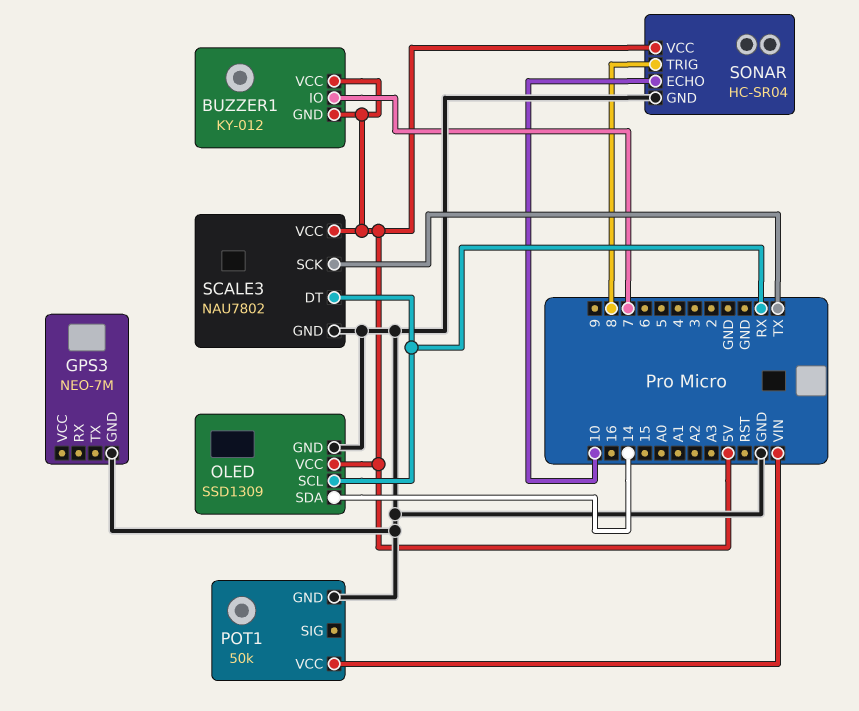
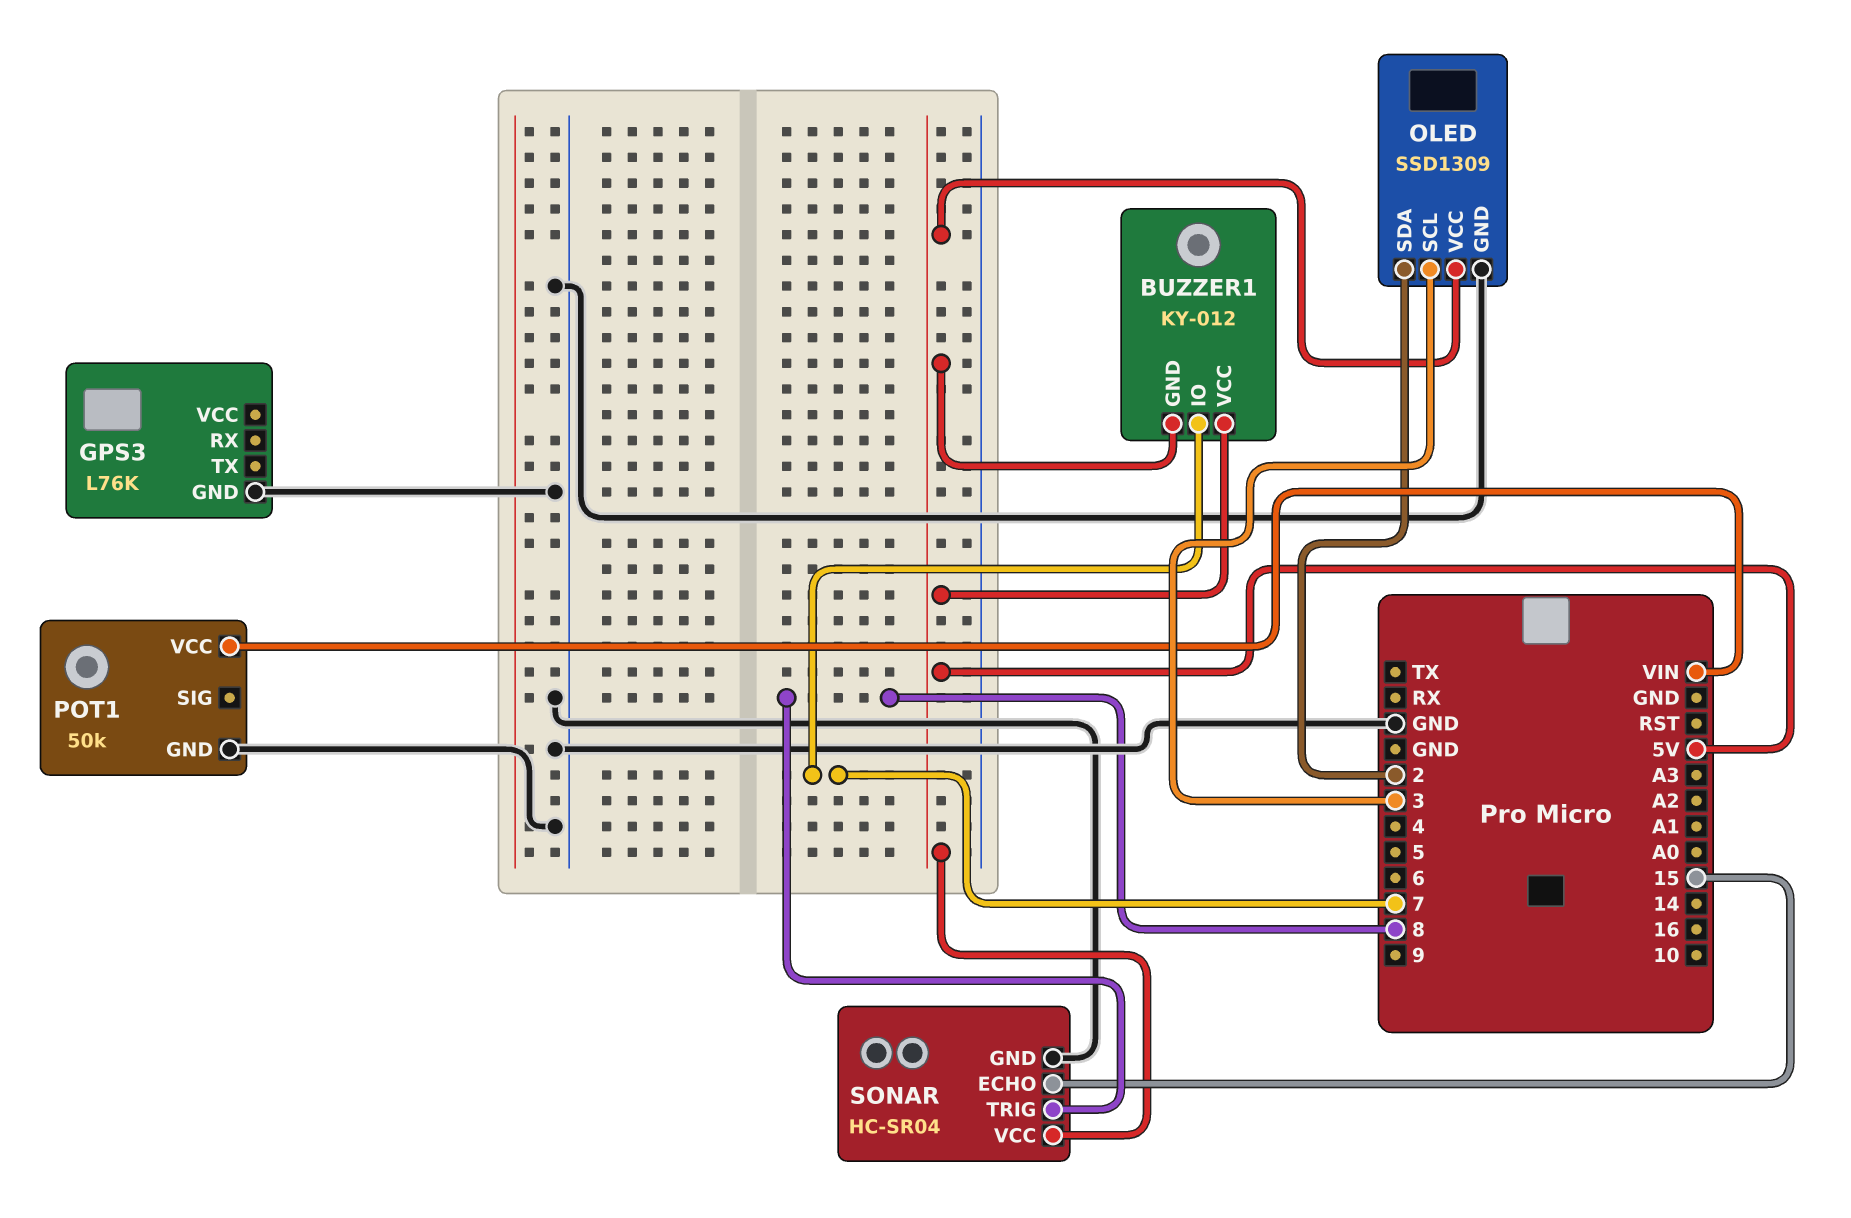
GPS3: NEO-7M -> L76K
OLED pin SCL: RX -> 3
OLED pin SDA: 14 -> 2
SCALE3: NAU7802 -> none
SCALE3 pin DT: RX -> none
SCALE3 pin GND: GND -> none
SCALE3 pin SCK: TX -> none
SCALE3 pin VCC: 5V -> none
SONAR pin ECHO: 10 -> 15

